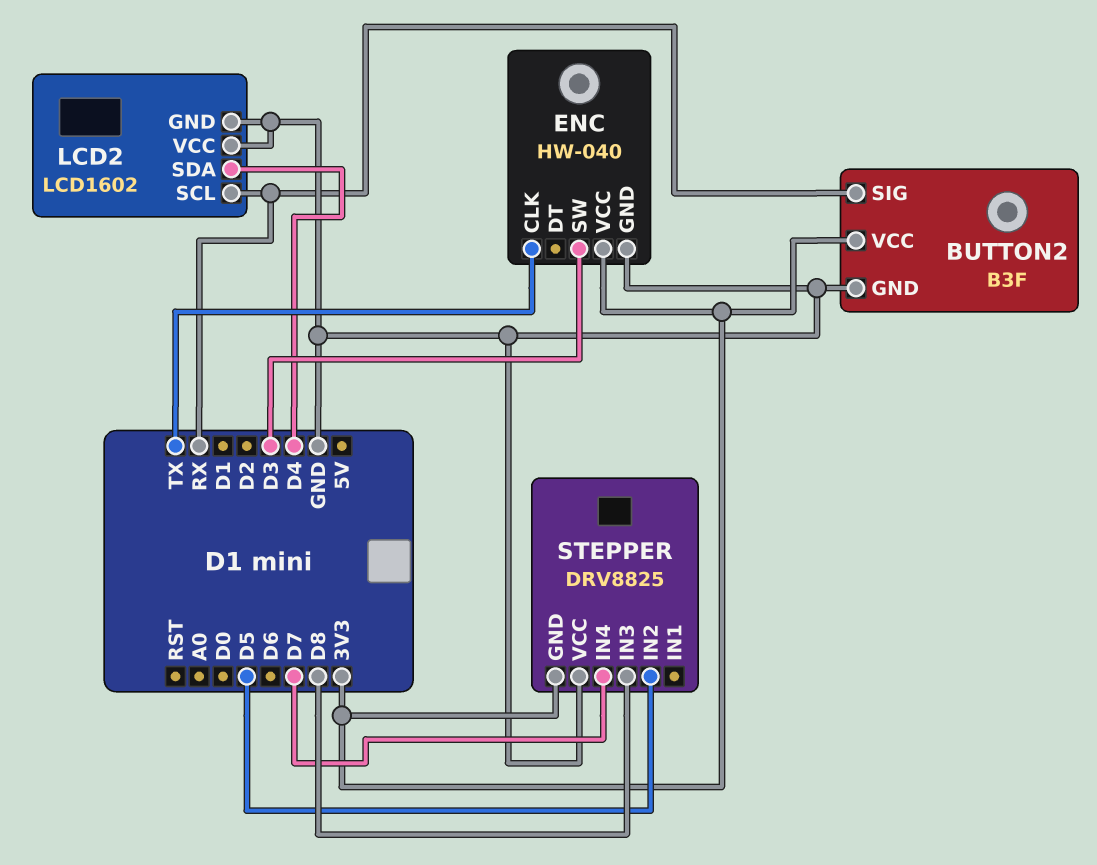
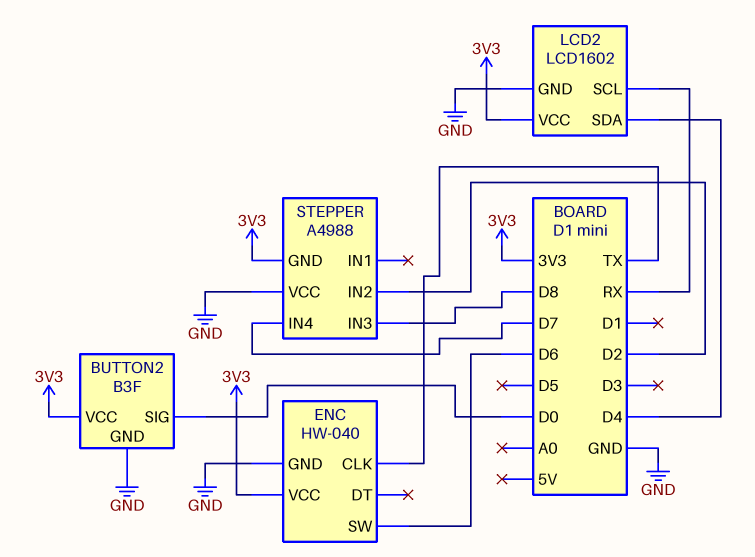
BUTTON2 pin SIG: RX -> D0
ENC pin SW: D3 -> D6
LCD2 pin VCC: GND -> 3V3
STEPPER: DRV8825 -> A4988
STEPPER pin IN2: D5 -> D2

